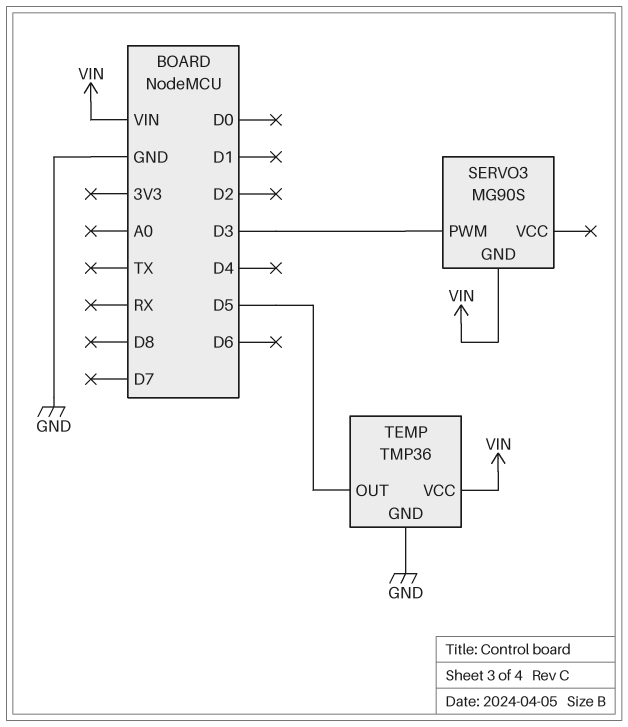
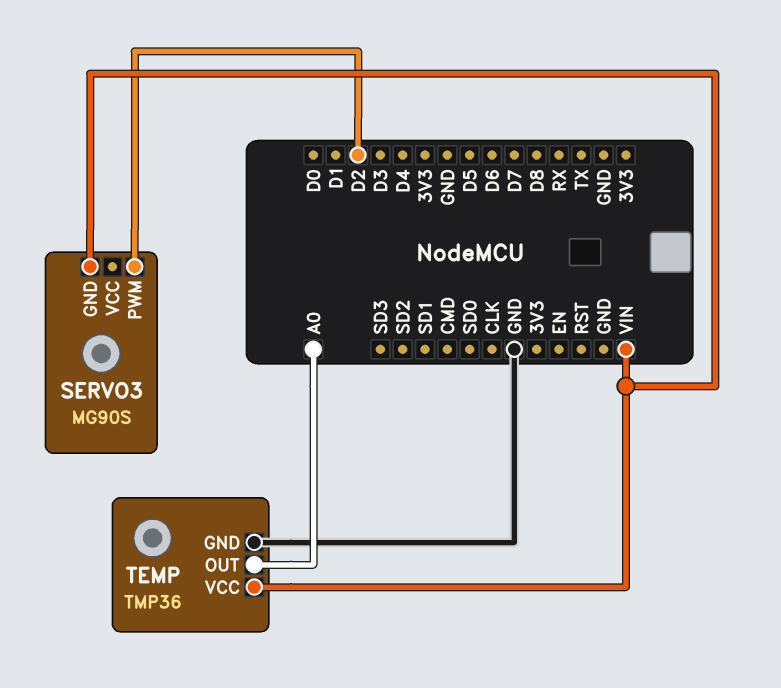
SERVO3 pin PWM: D3 -> D2
TEMP pin OUT: D5 -> A0

